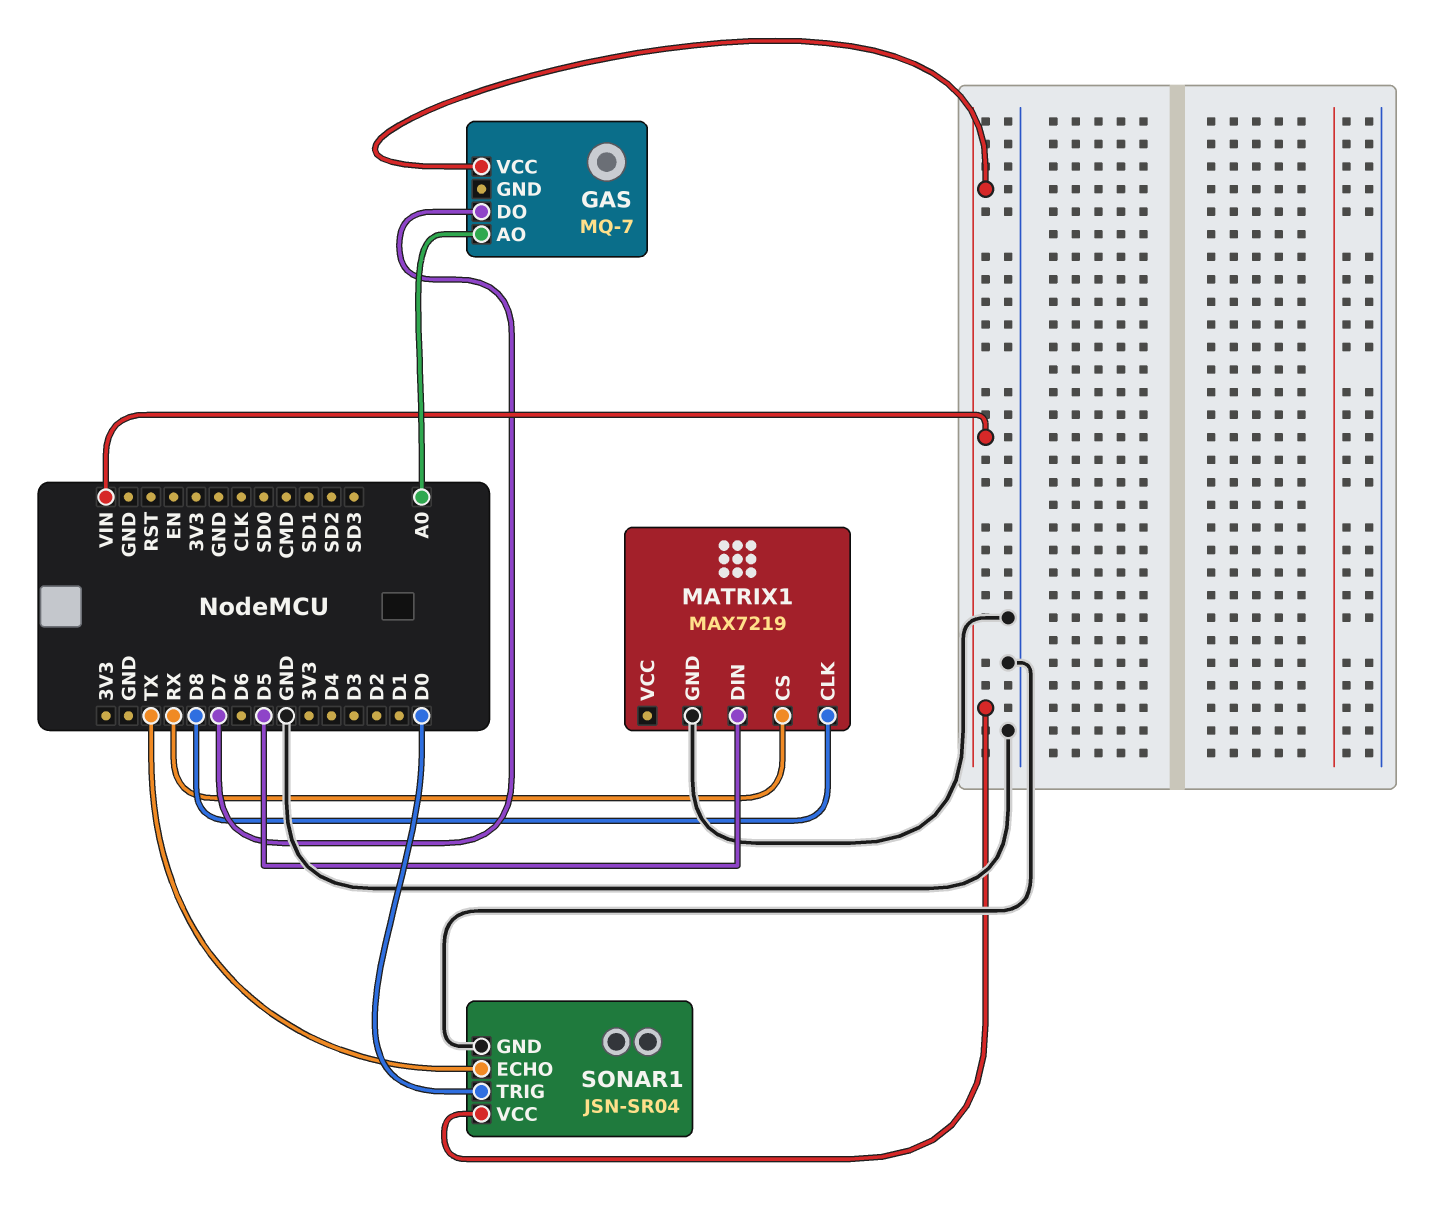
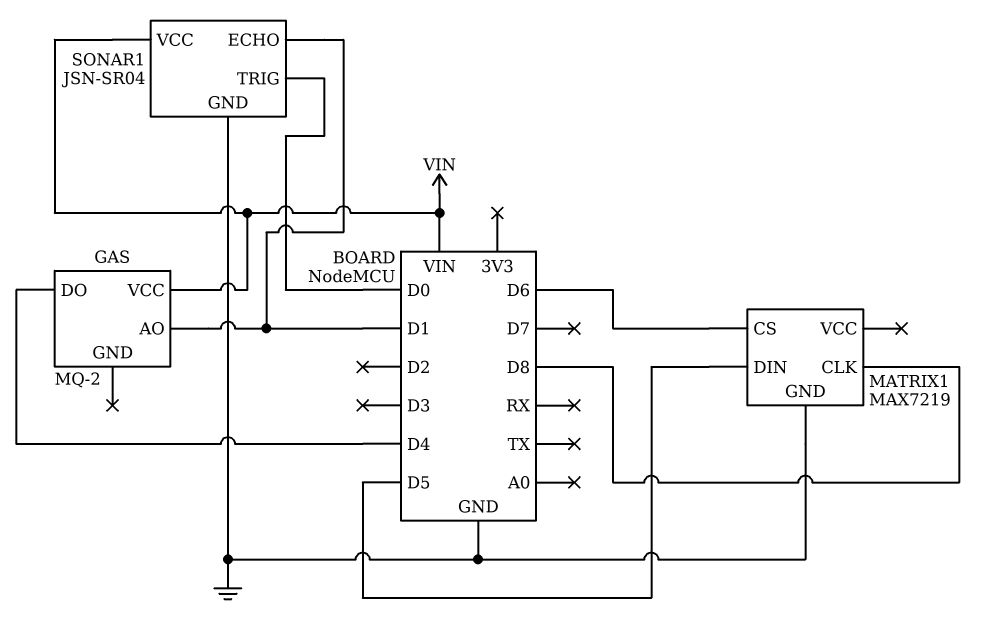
GAS: MQ-7 -> MQ-2
GAS pin AO: A0 -> D1
GAS pin DO: D7 -> D4
MATRIX1 pin CS: RX -> D6
SONAR1 pin ECHO: TX -> D1

